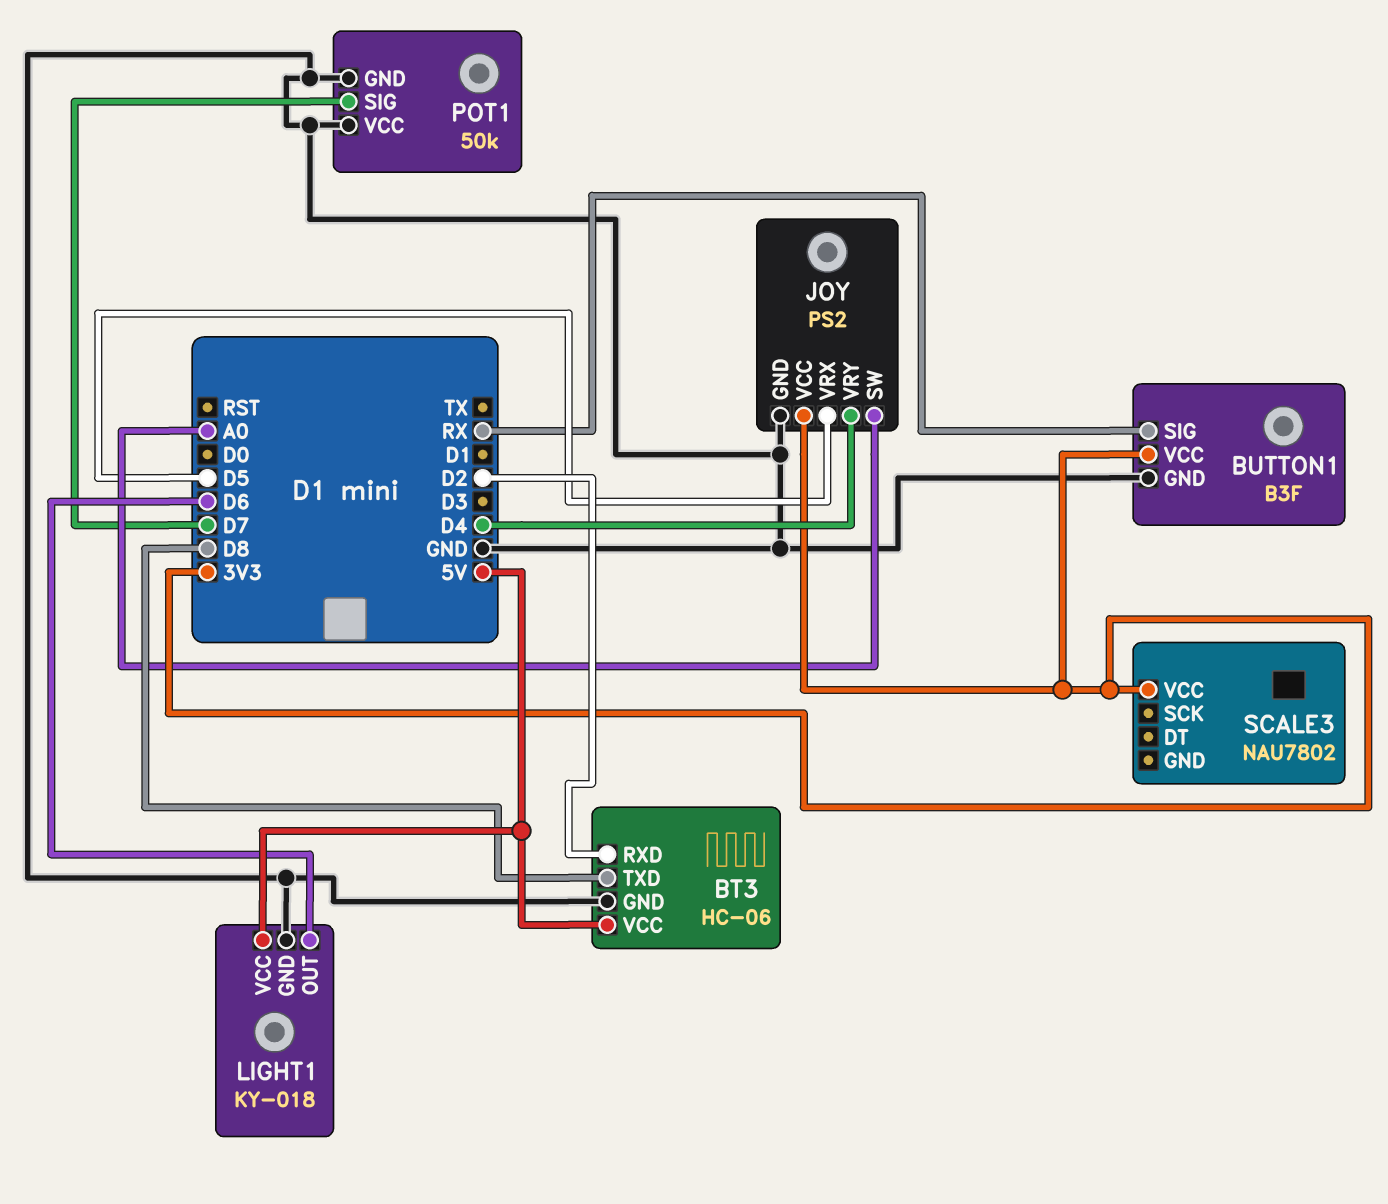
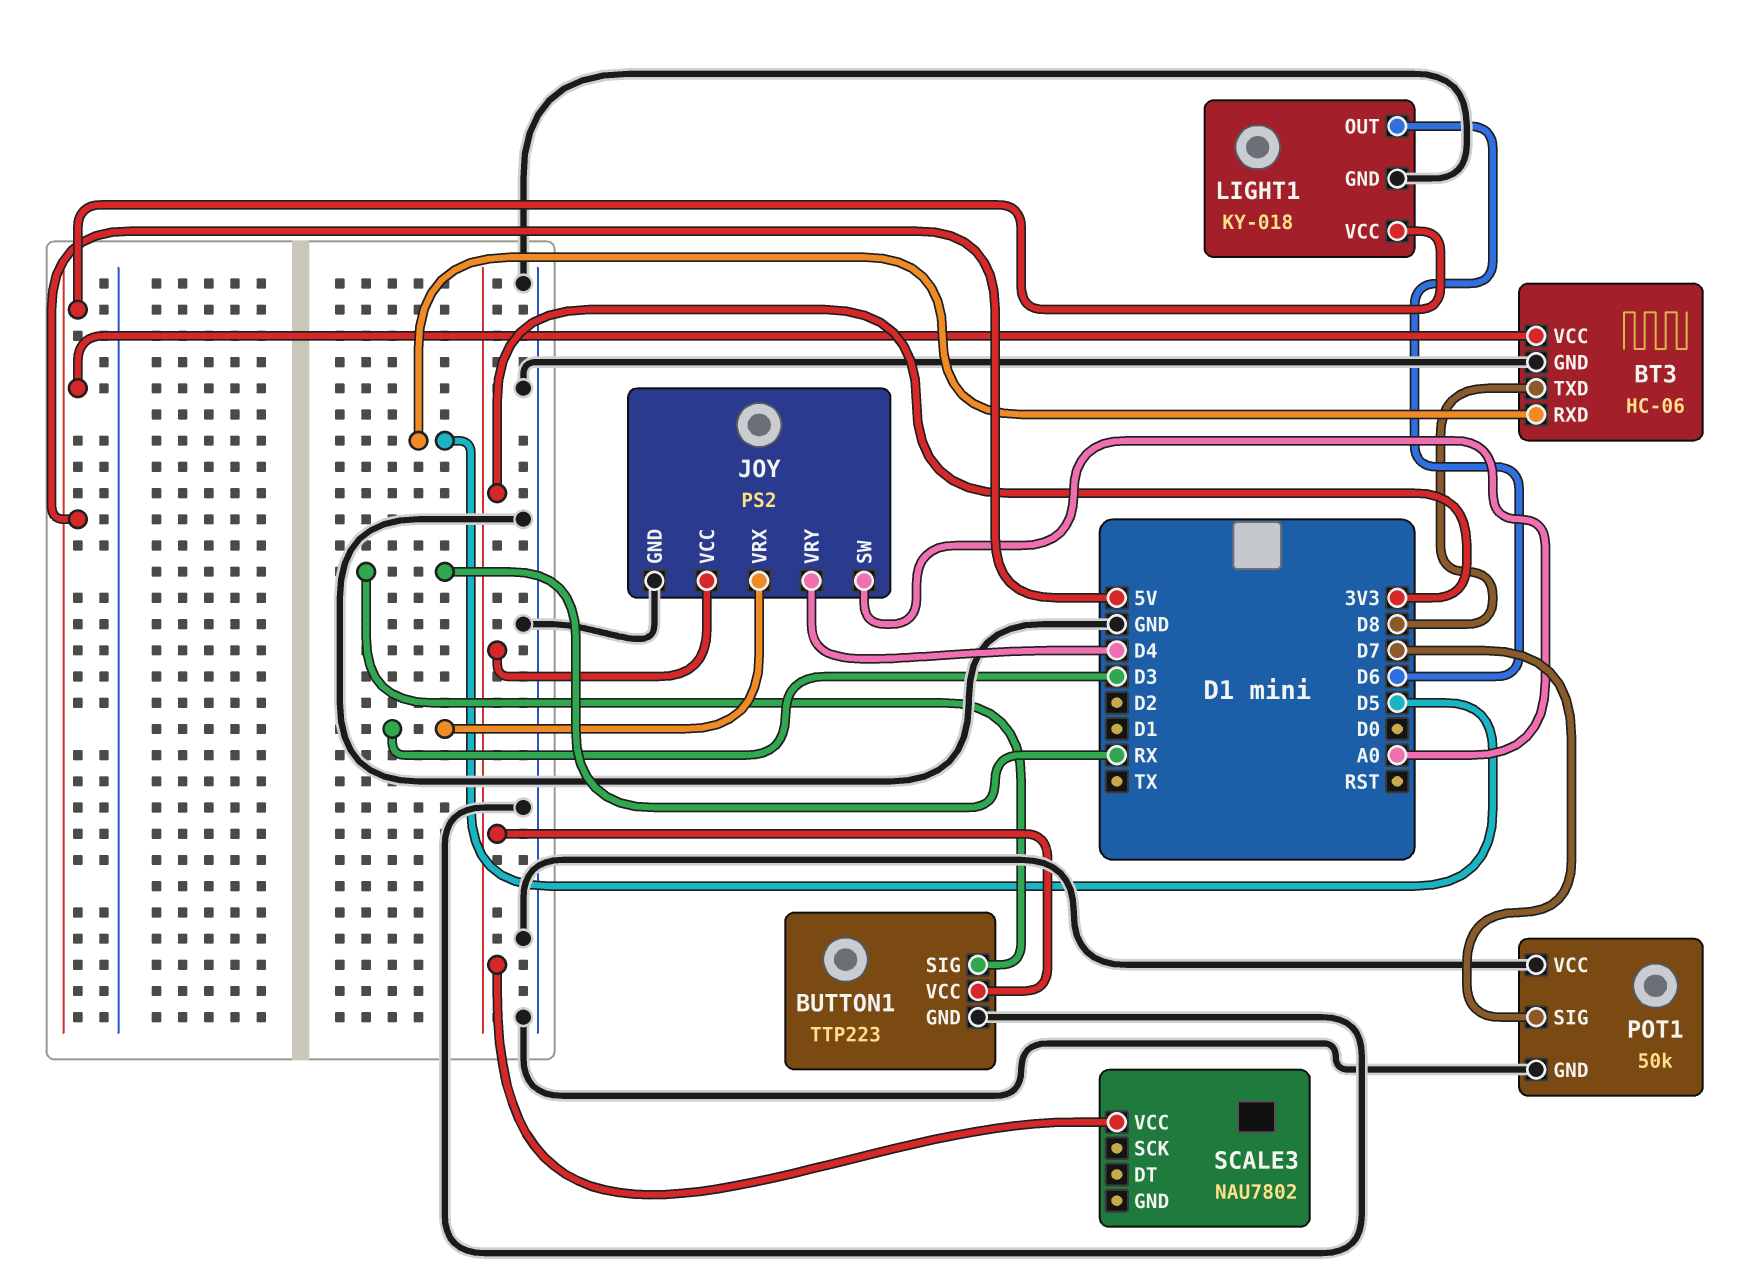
BT3 pin RXD: D2 -> D5
BUTTON1: B3F -> TTP223
JOY pin VRX: D5 -> D3

